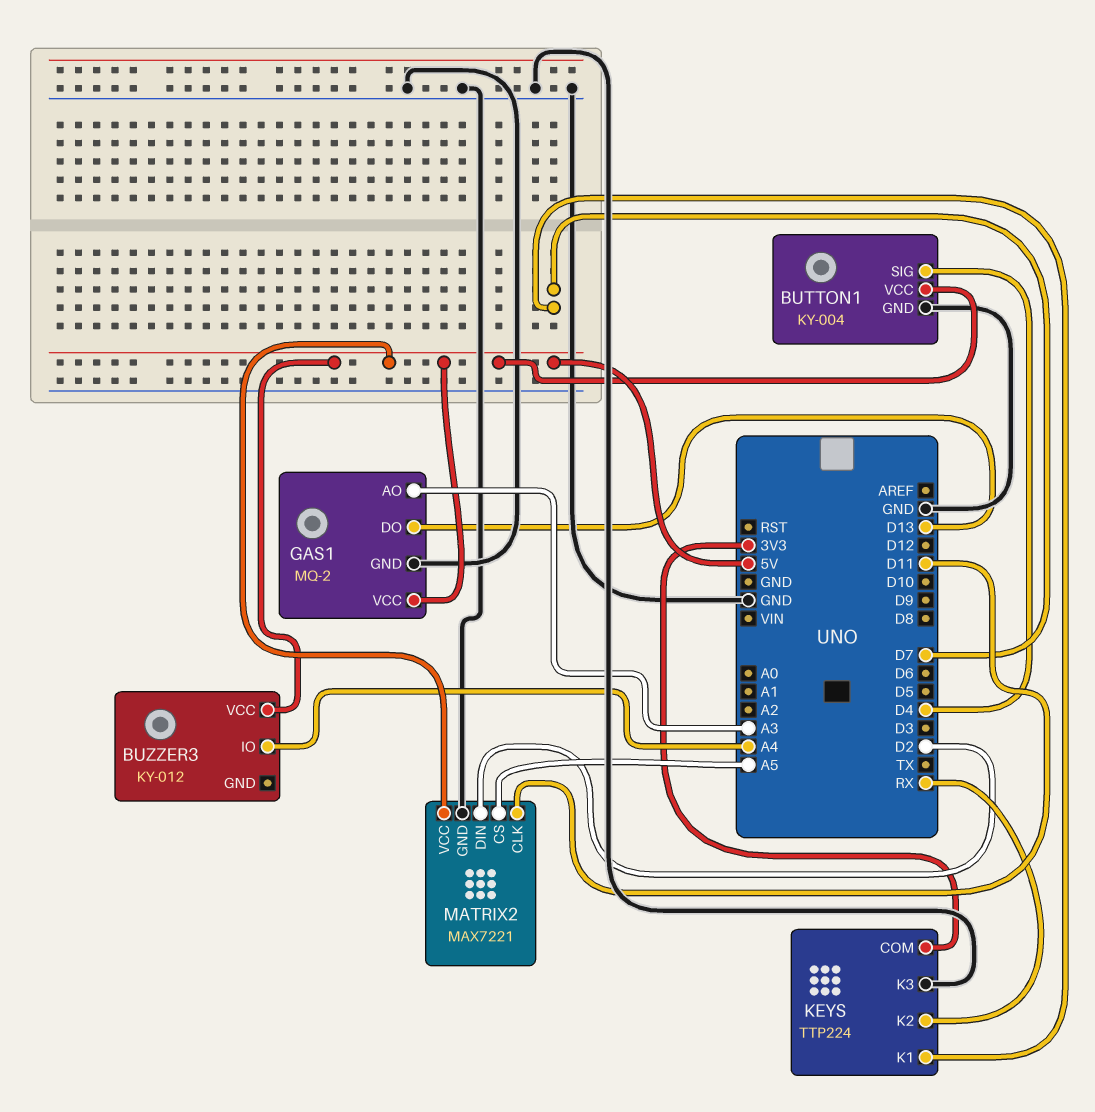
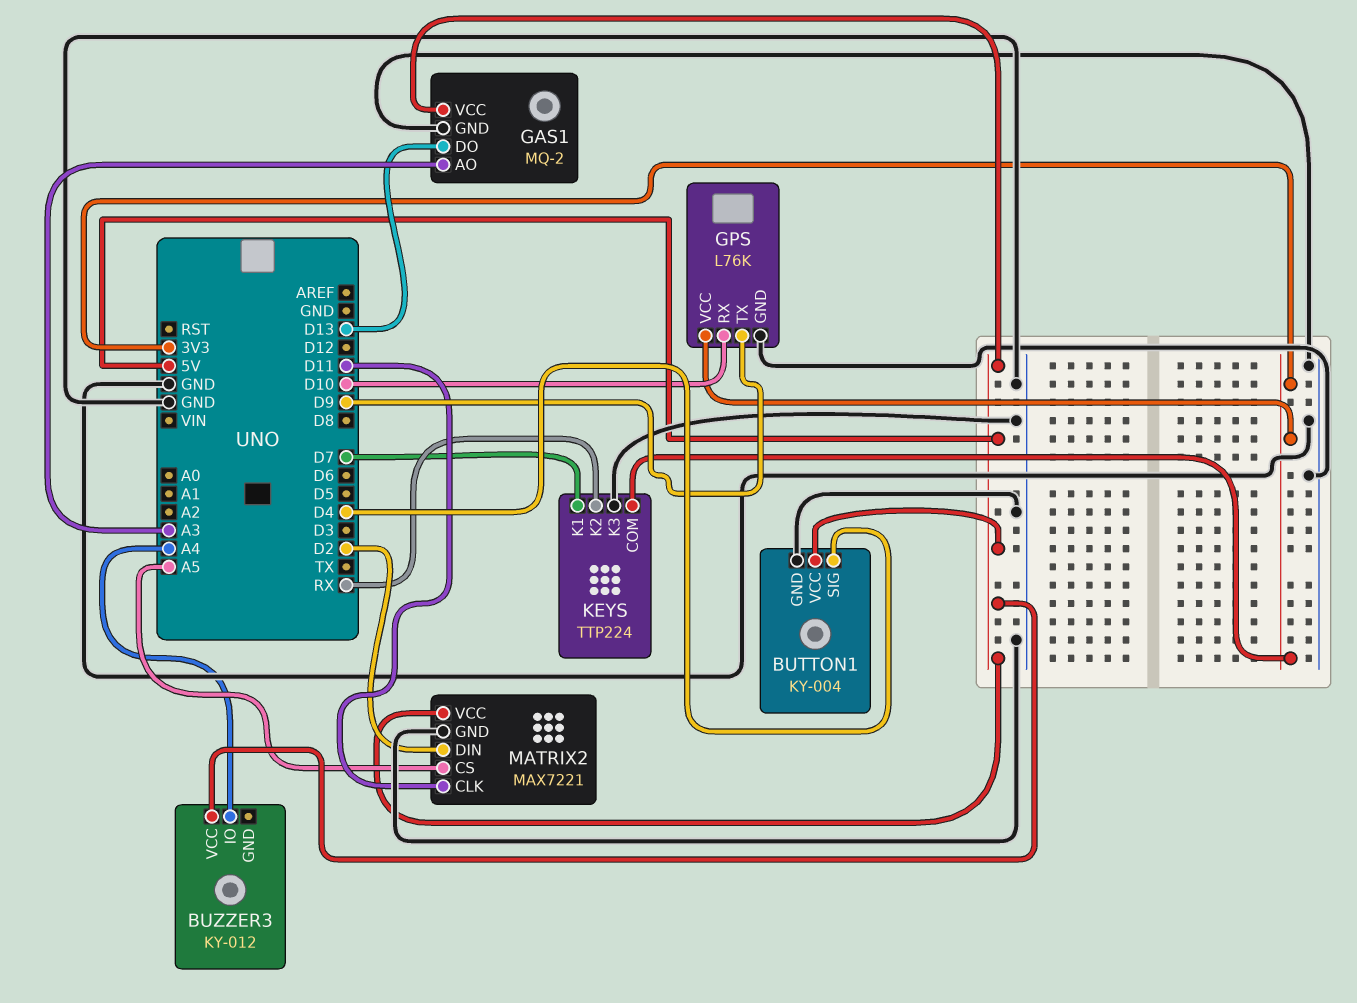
GPS: none -> L76K
GPS pin GND: none -> GND
GPS pin RX: none -> D10
GPS pin TX: none -> D9
GPS pin VCC: none -> 3V3

